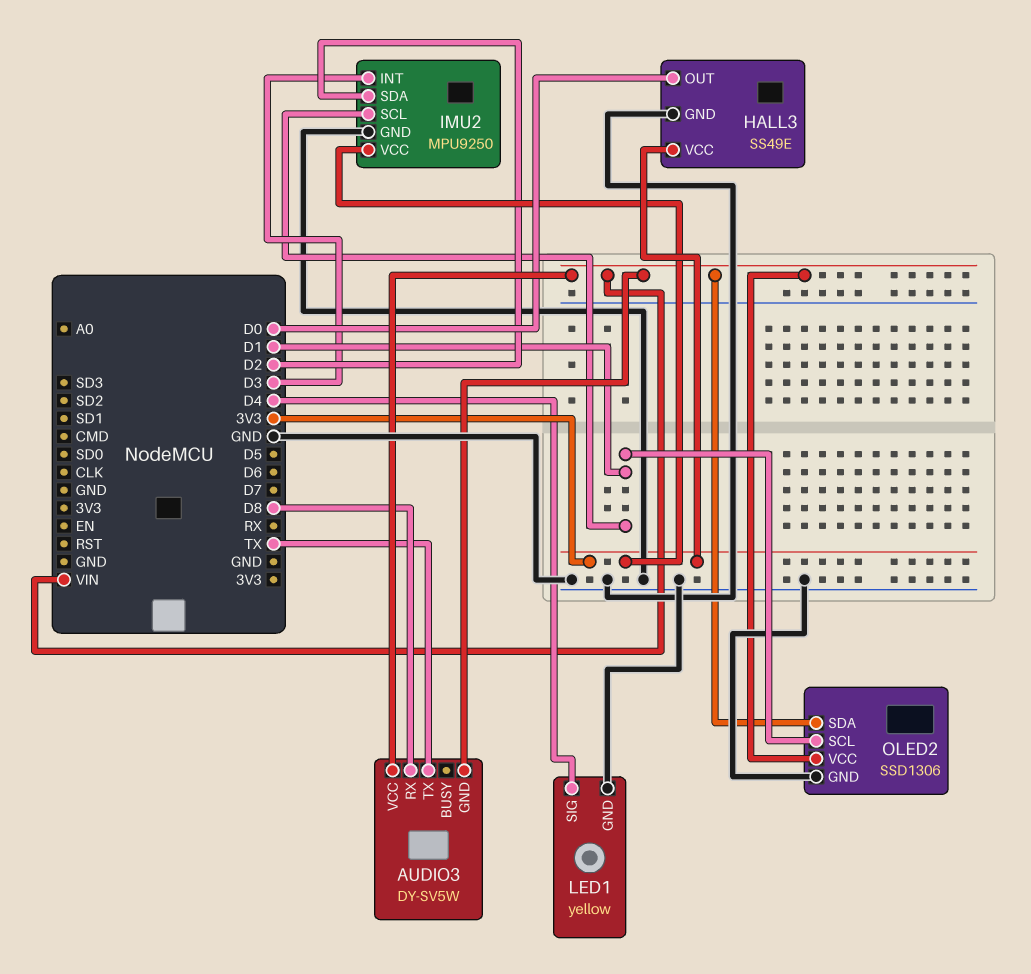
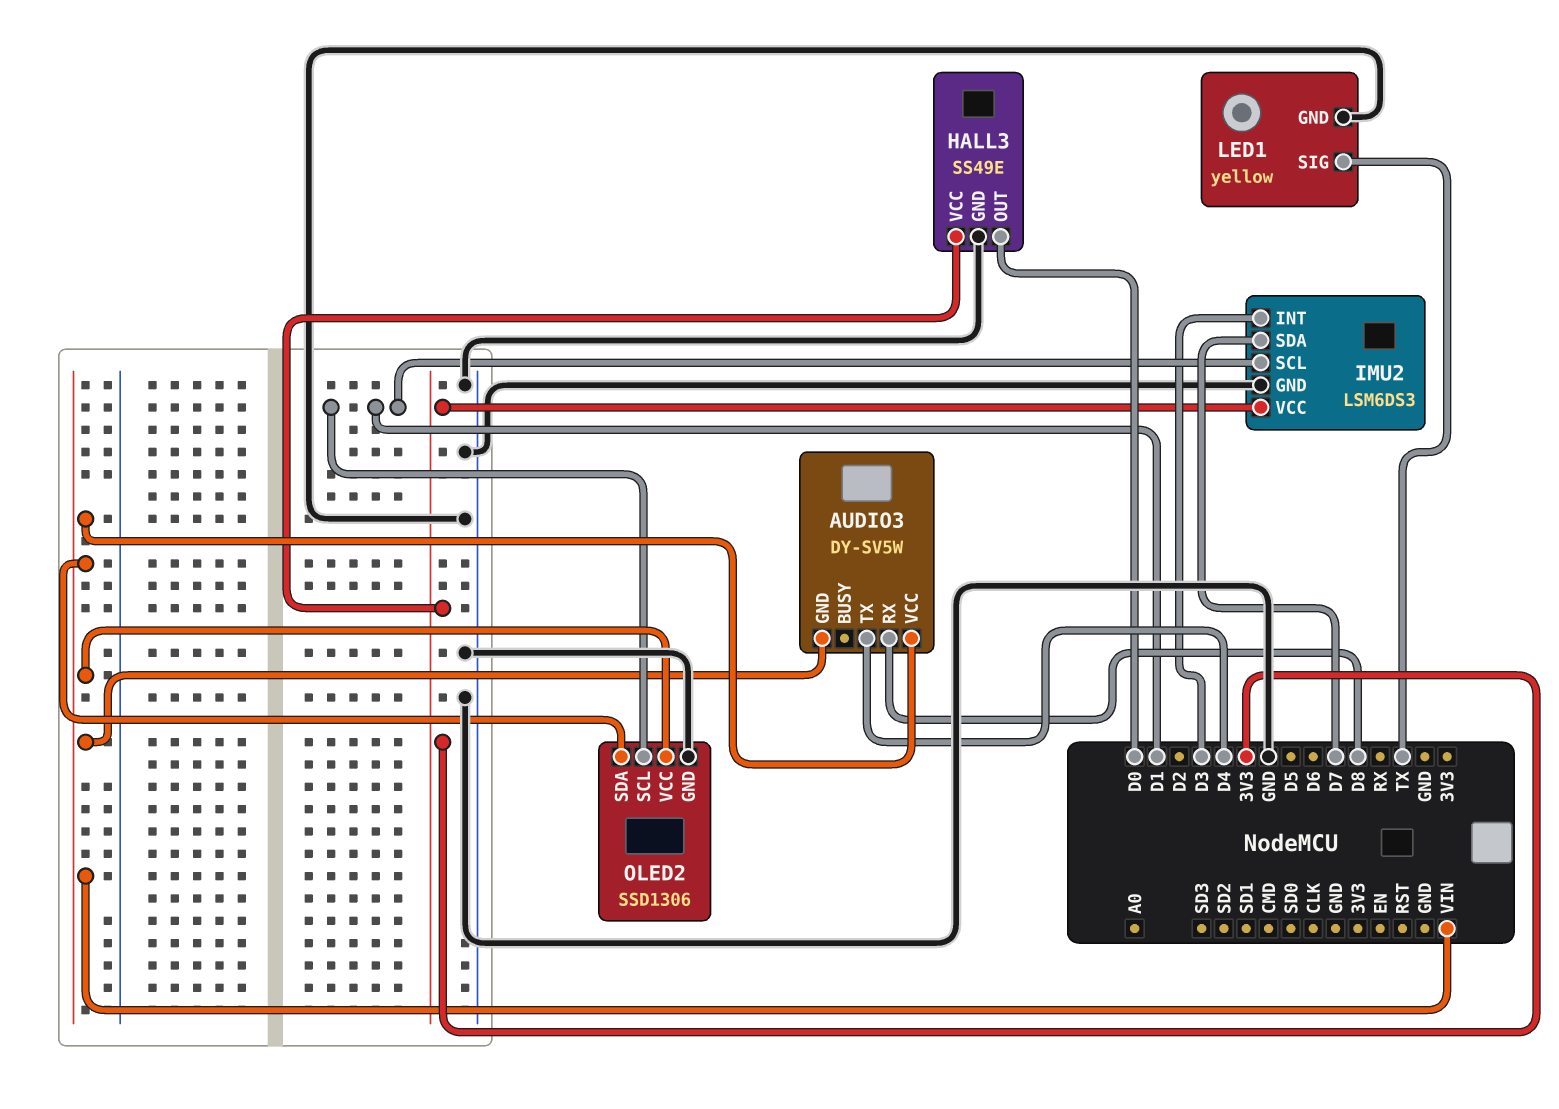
AUDIO3 pin TX: TX -> D4
IMU2: MPU9250 -> LSM6DS3
IMU2 pin SDA: D2 -> D7
LED1 pin SIG: D4 -> TX

